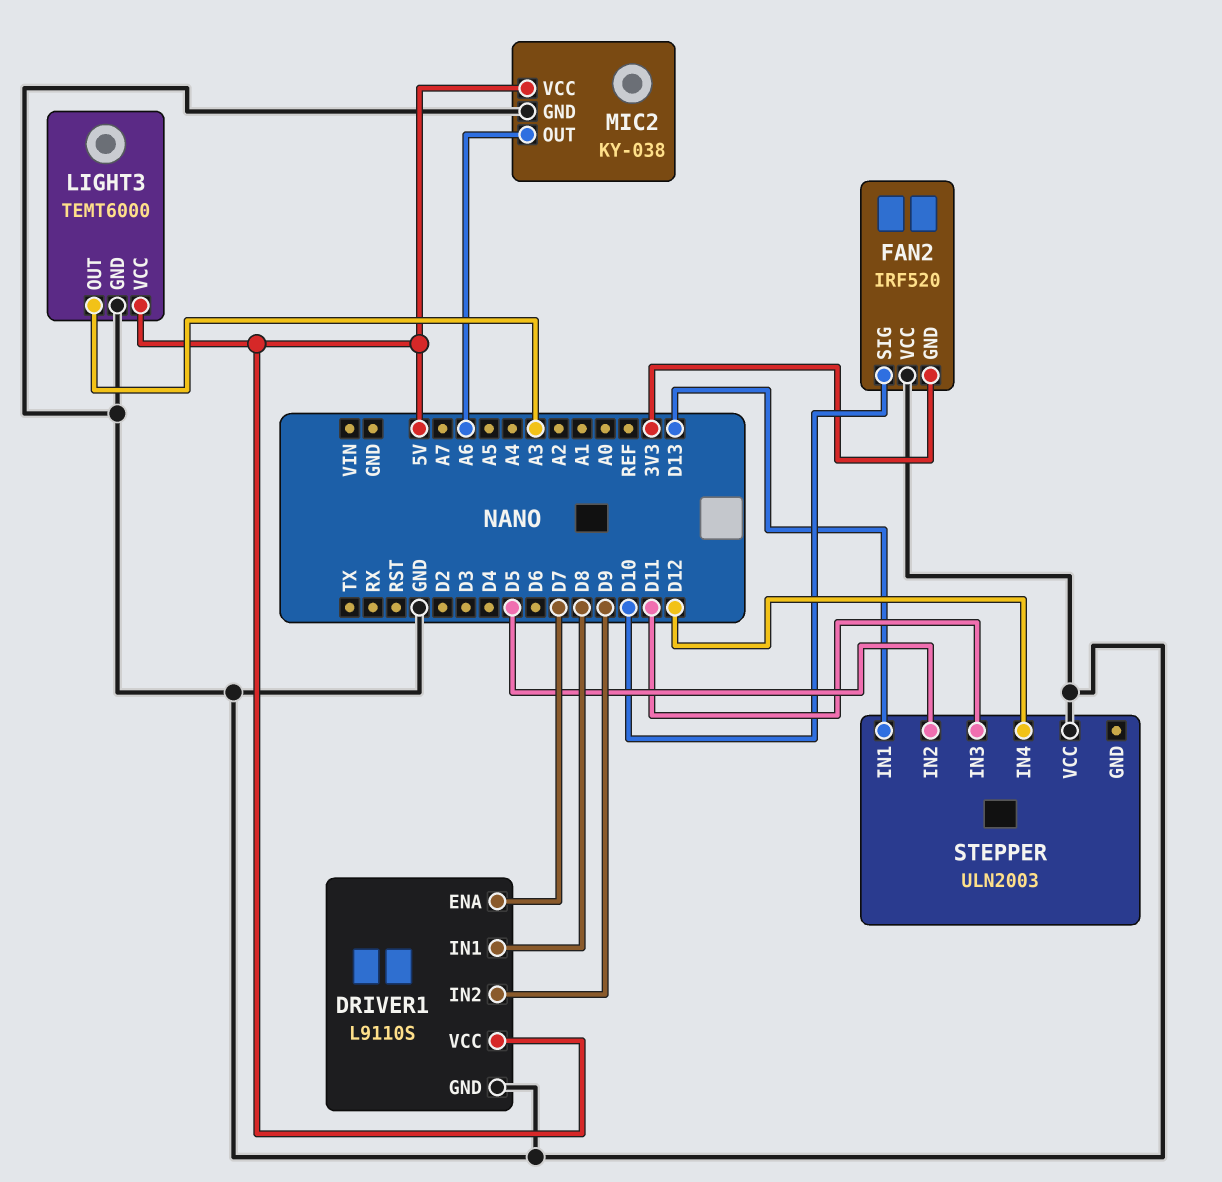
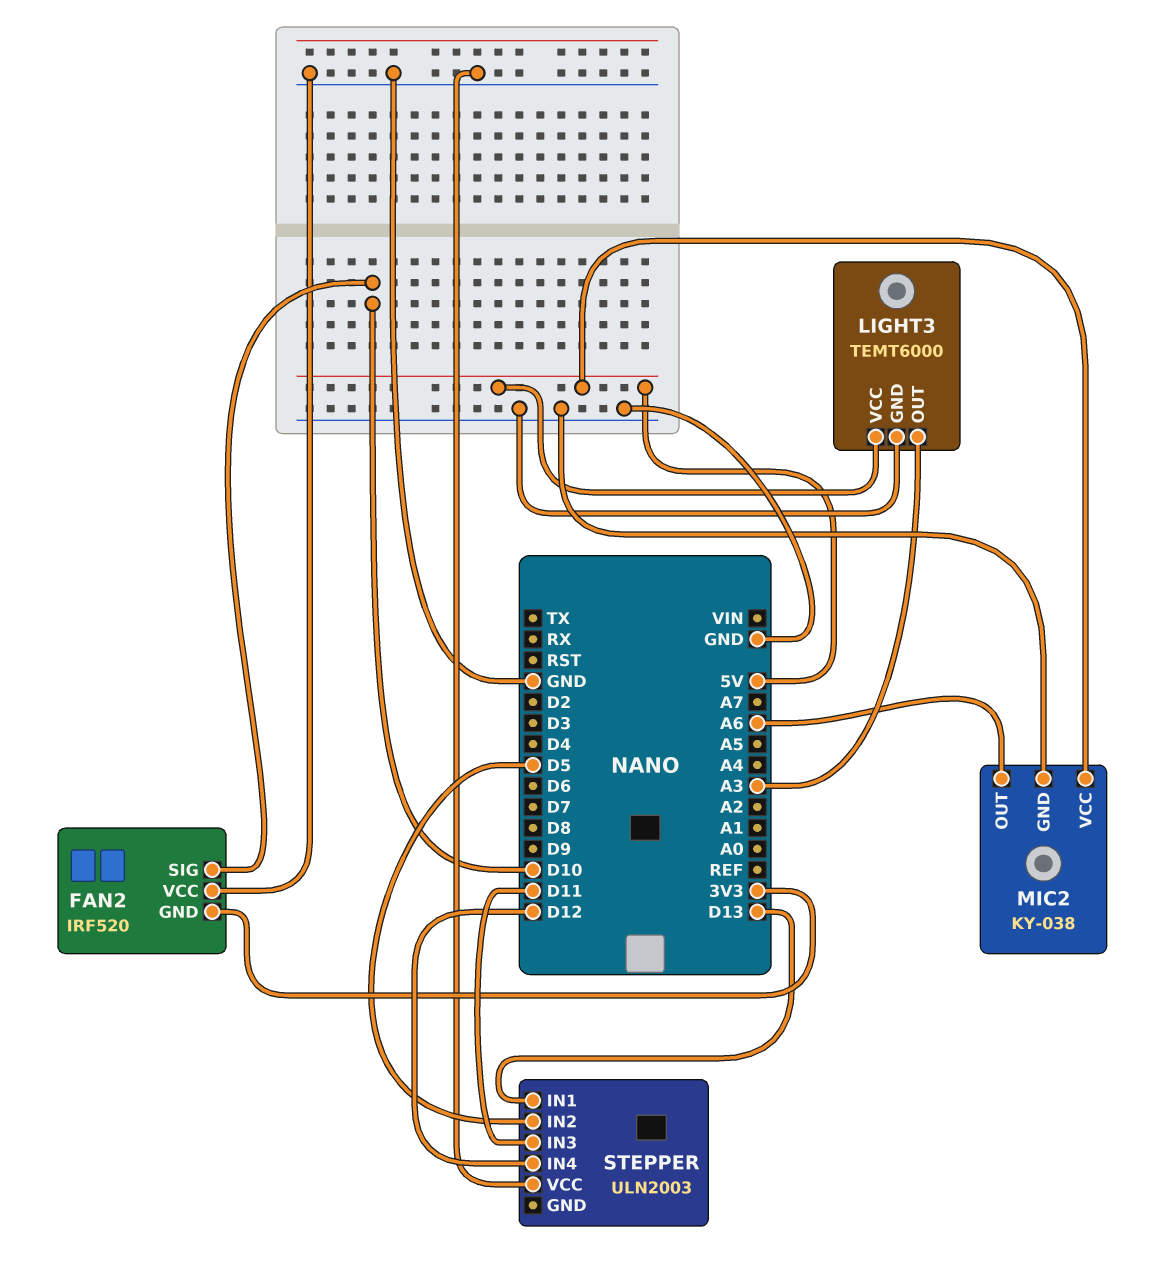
DRIVER1: L9110S -> none
DRIVER1 pin ENA: D7 -> none
DRIVER1 pin GND: GND -> none
DRIVER1 pin IN1: D8 -> none
DRIVER1 pin IN2: D9 -> none
DRIVER1 pin VCC: 5V -> none

